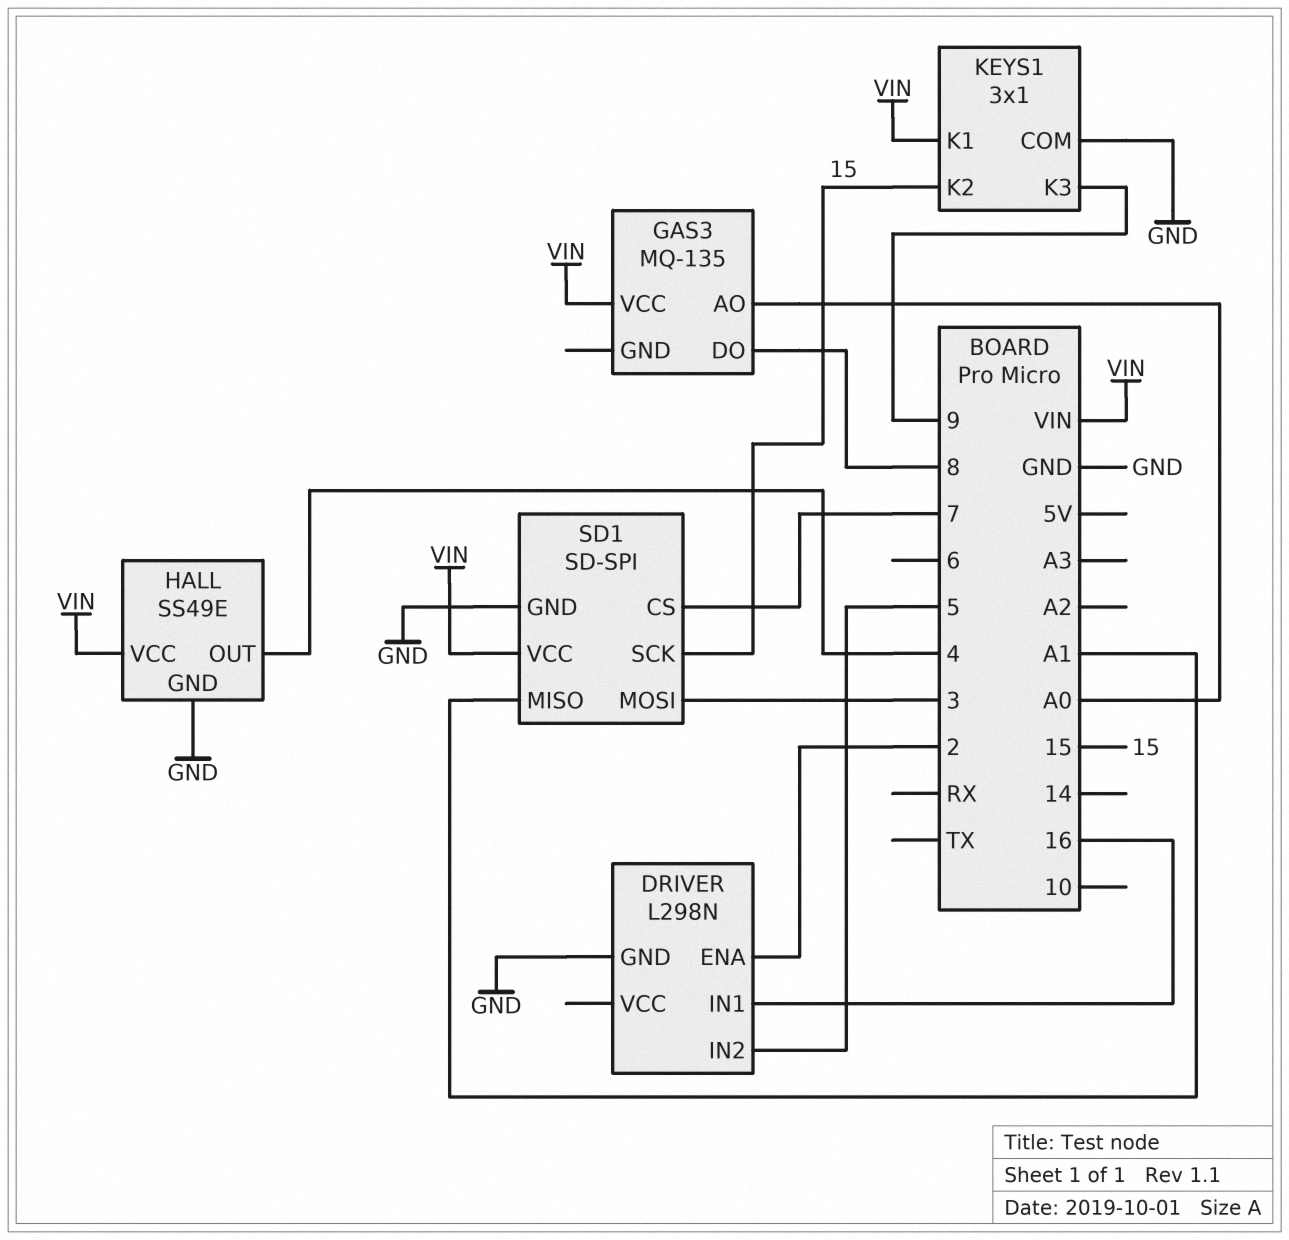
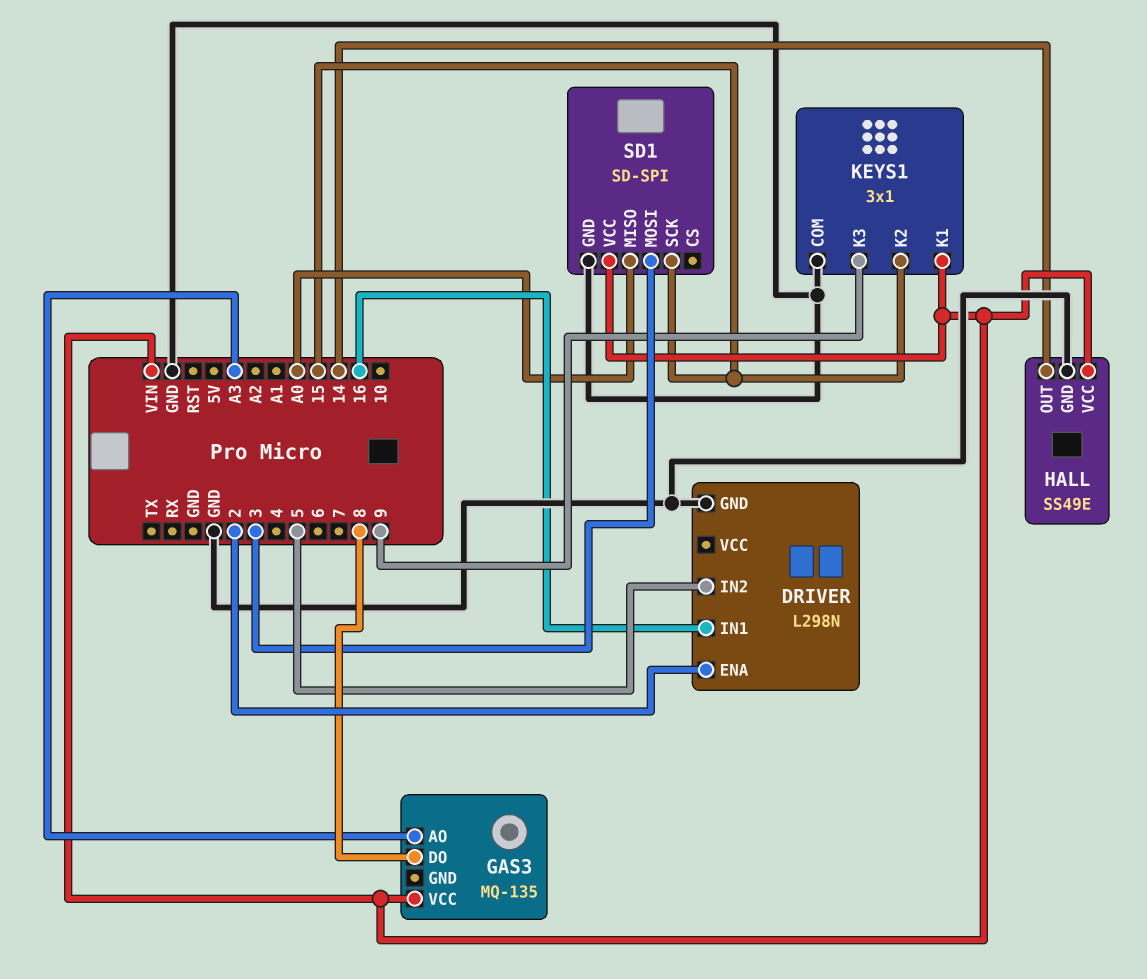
GAS3 pin AO: A0 -> A3
HALL pin OUT: 4 -> 14
SD1 pin CS: 7 -> none
SD1 pin MISO: A1 -> A0

